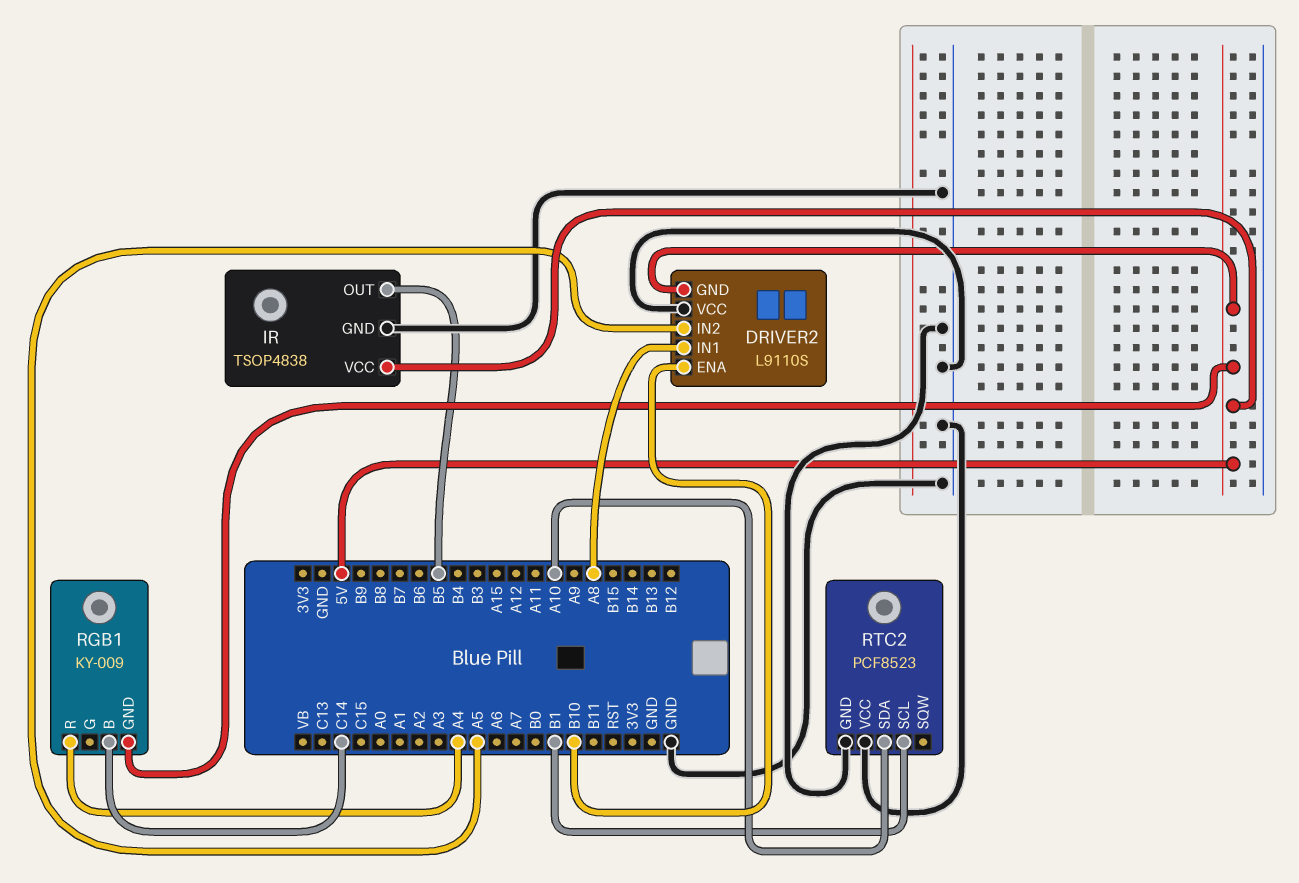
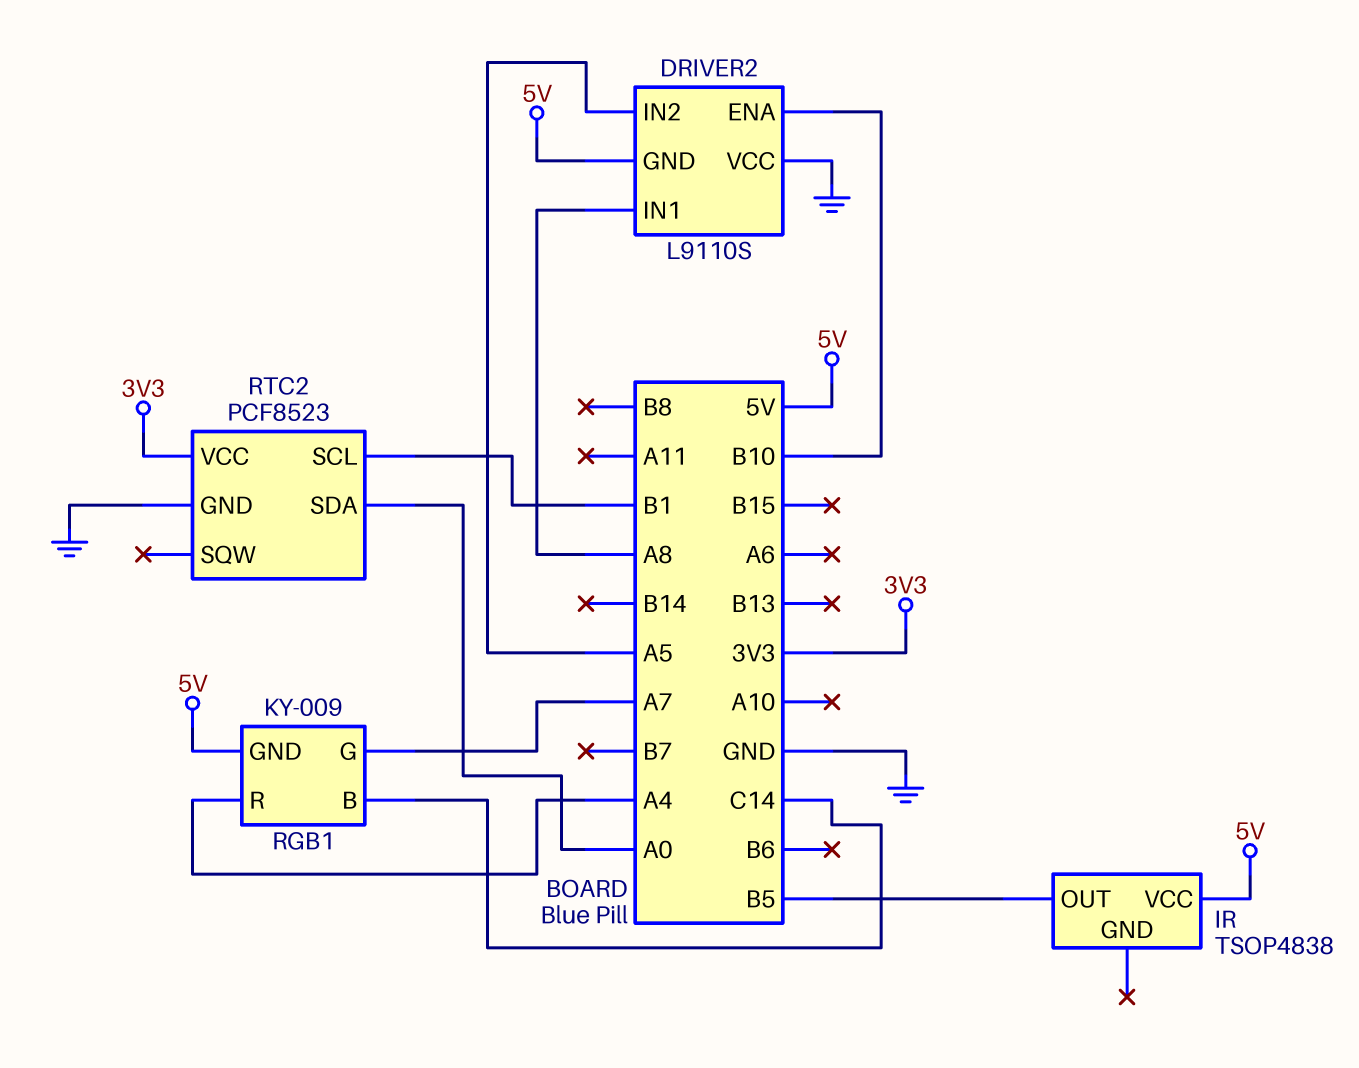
IR pin GND: GND -> none
RGB1 pin G: none -> A7
RTC2 pin SDA: A10 -> A0
RTC2 pin VCC: GND -> 3V3

